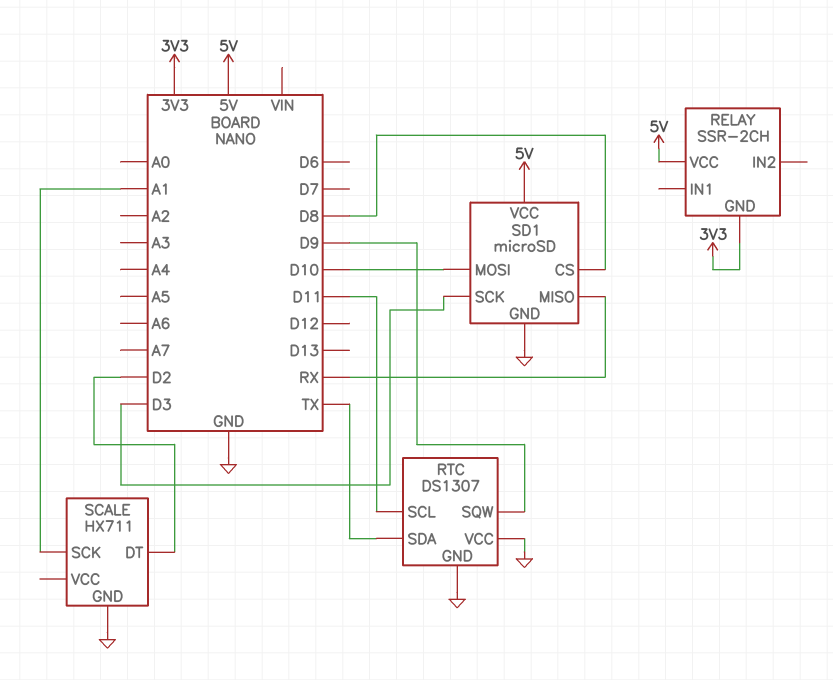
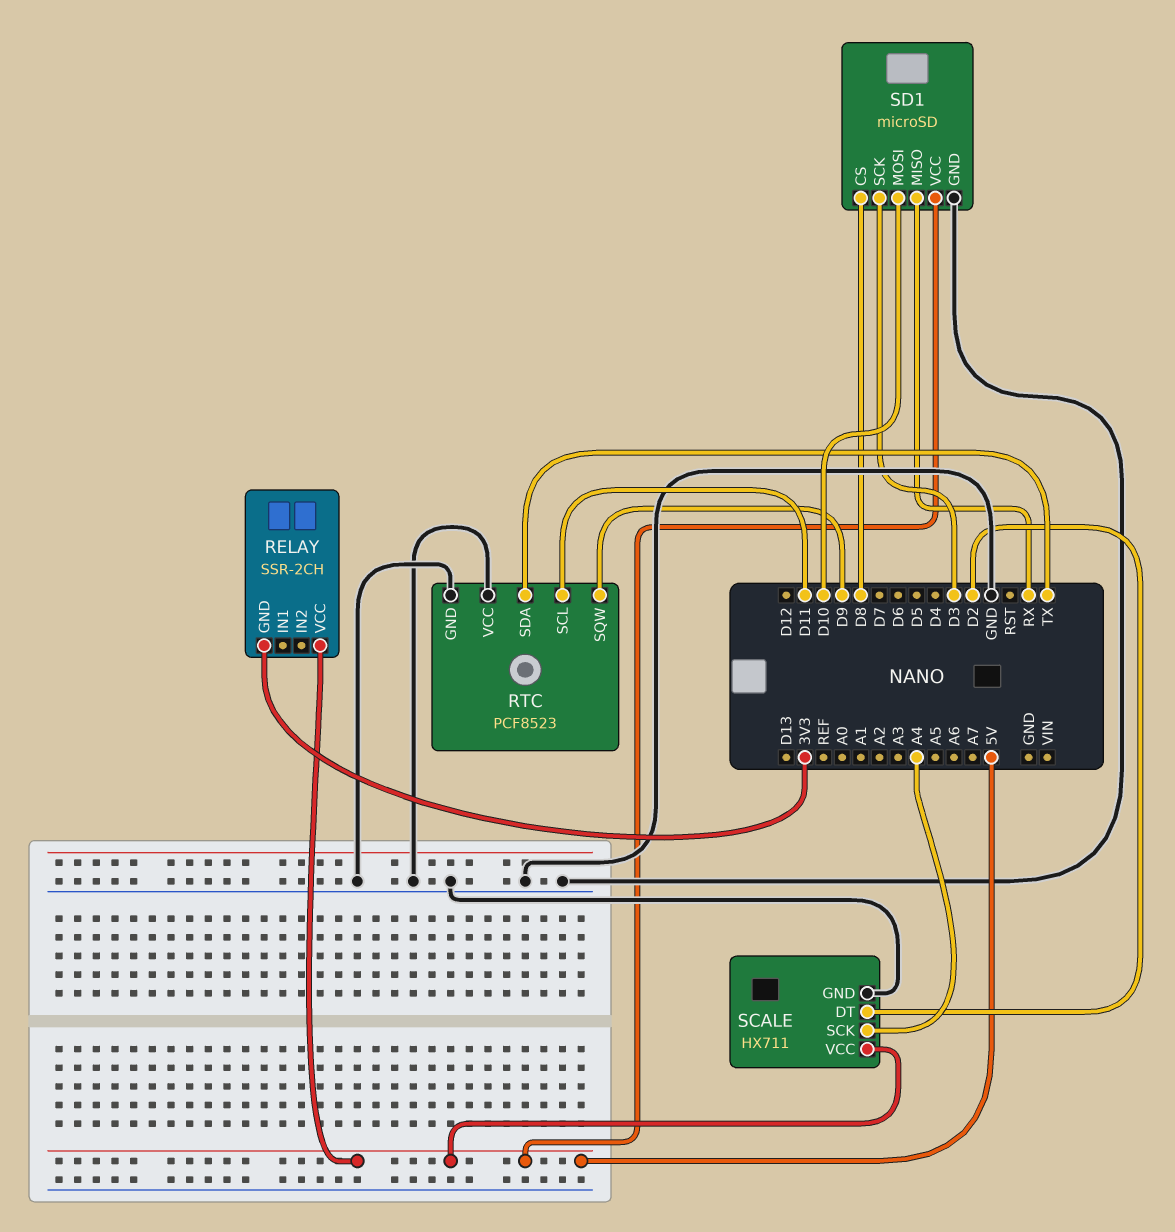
RTC: DS1307 -> PCF8523
SCALE pin SCK: A1 -> A4
SCALE pin VCC: none -> 5V

